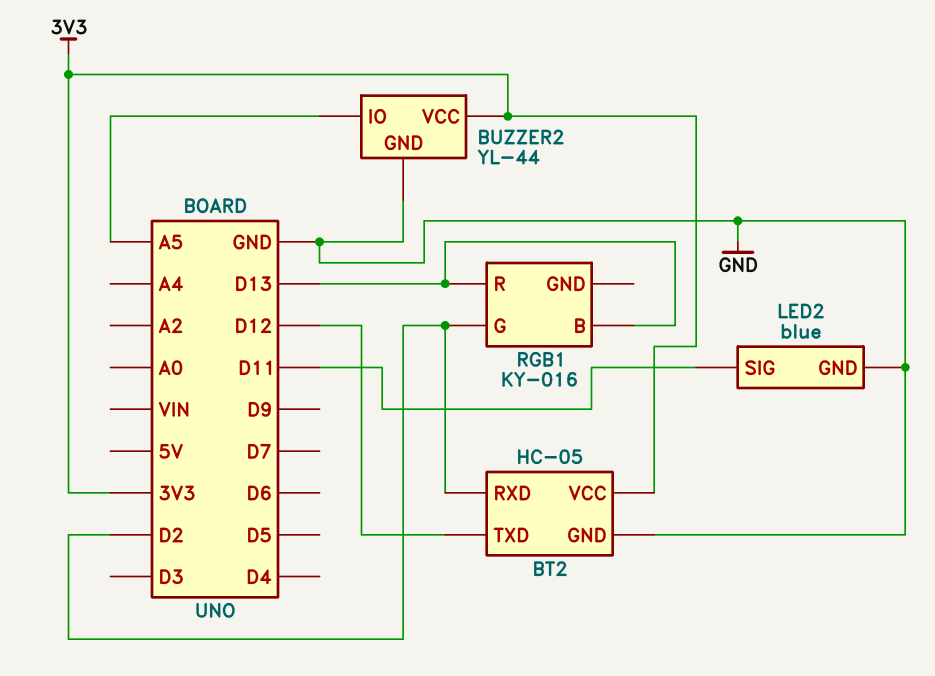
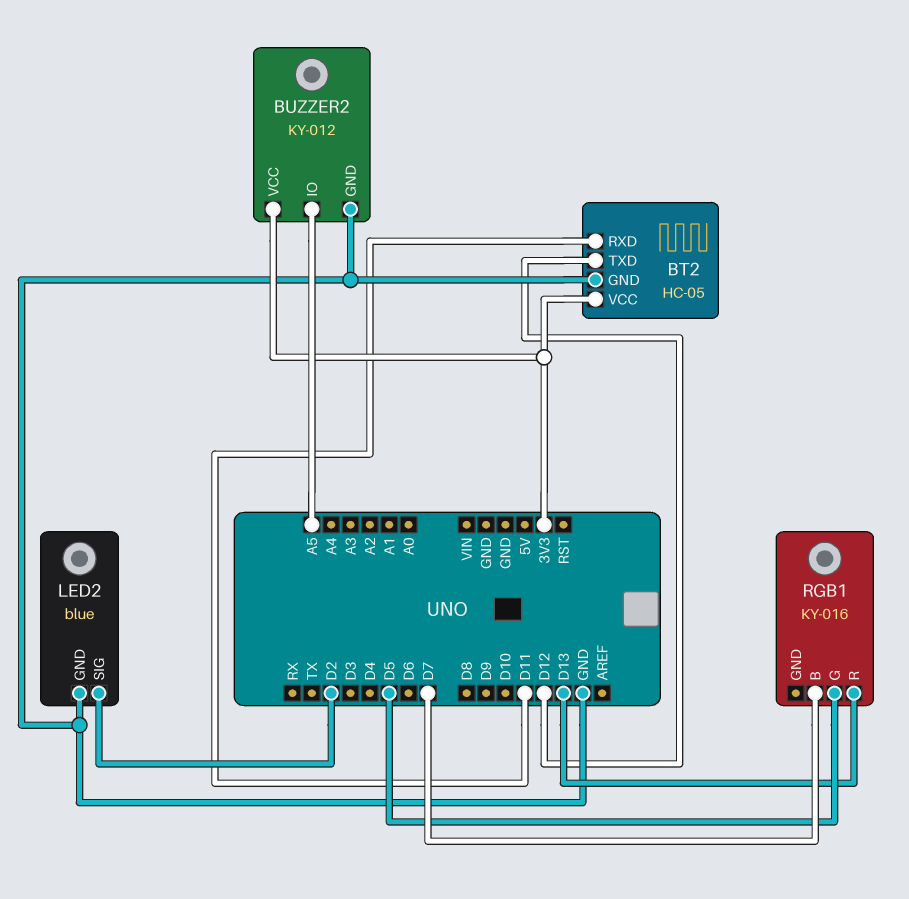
BT2 pin RXD: D2 -> D11
BUZZER2: YL-44 -> KY-012
LED2 pin SIG: D11 -> D2
RGB1 pin B: D13 -> D7
RGB1 pin G: D2 -> D5

